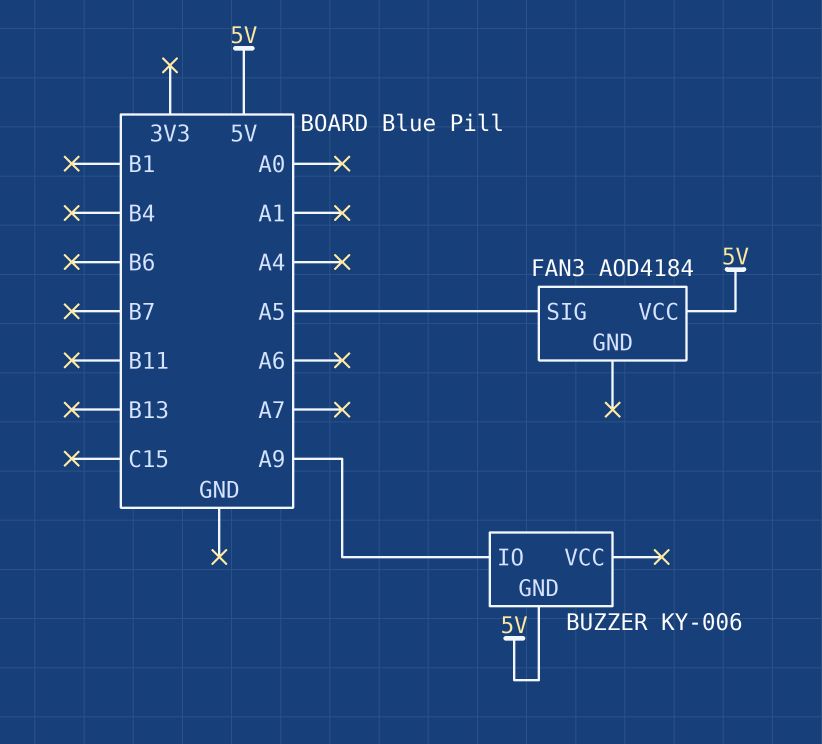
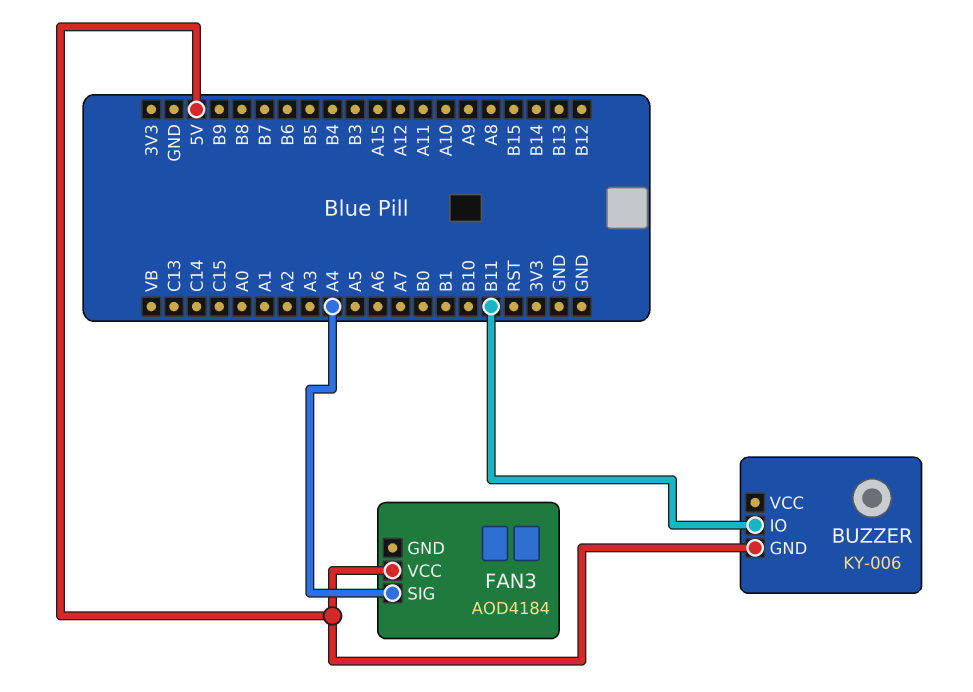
BUZZER pin IO: A9 -> B11
FAN3 pin SIG: A5 -> A4

